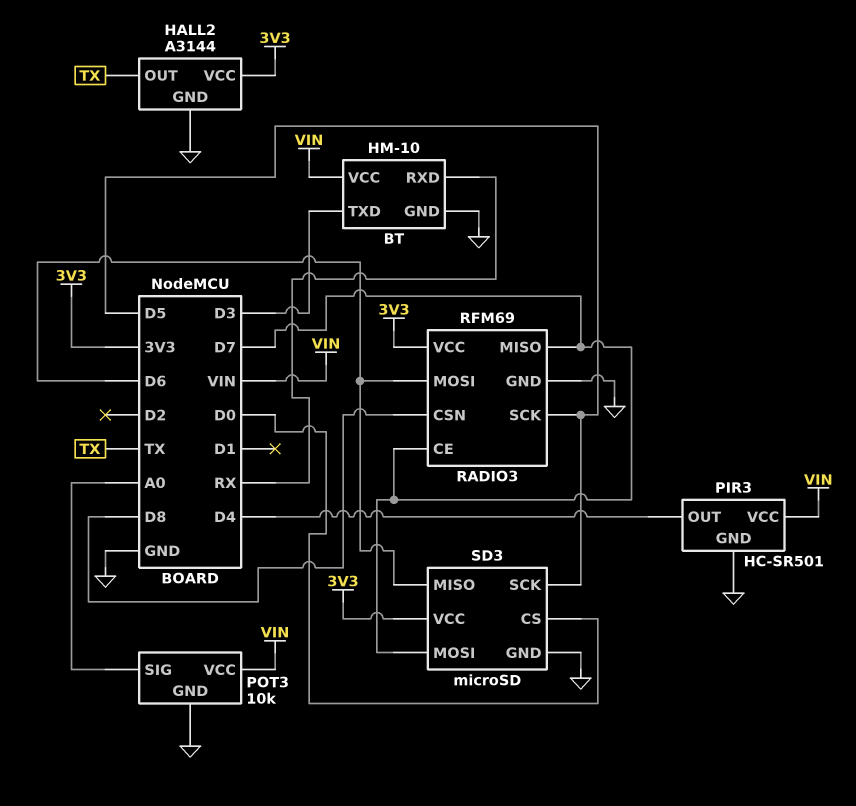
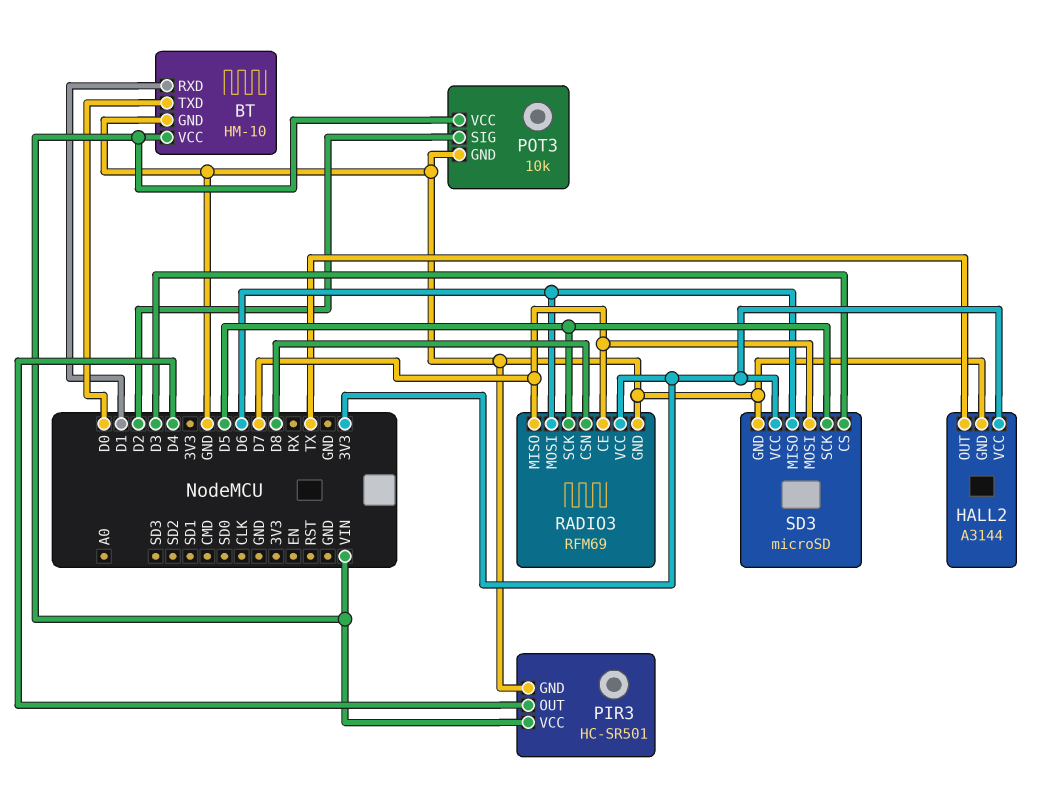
BT pin RXD: RX -> D1
BT pin TXD: D3 -> D0
POT3 pin SIG: A0 -> D2
SD3 pin CS: D0 -> D3

